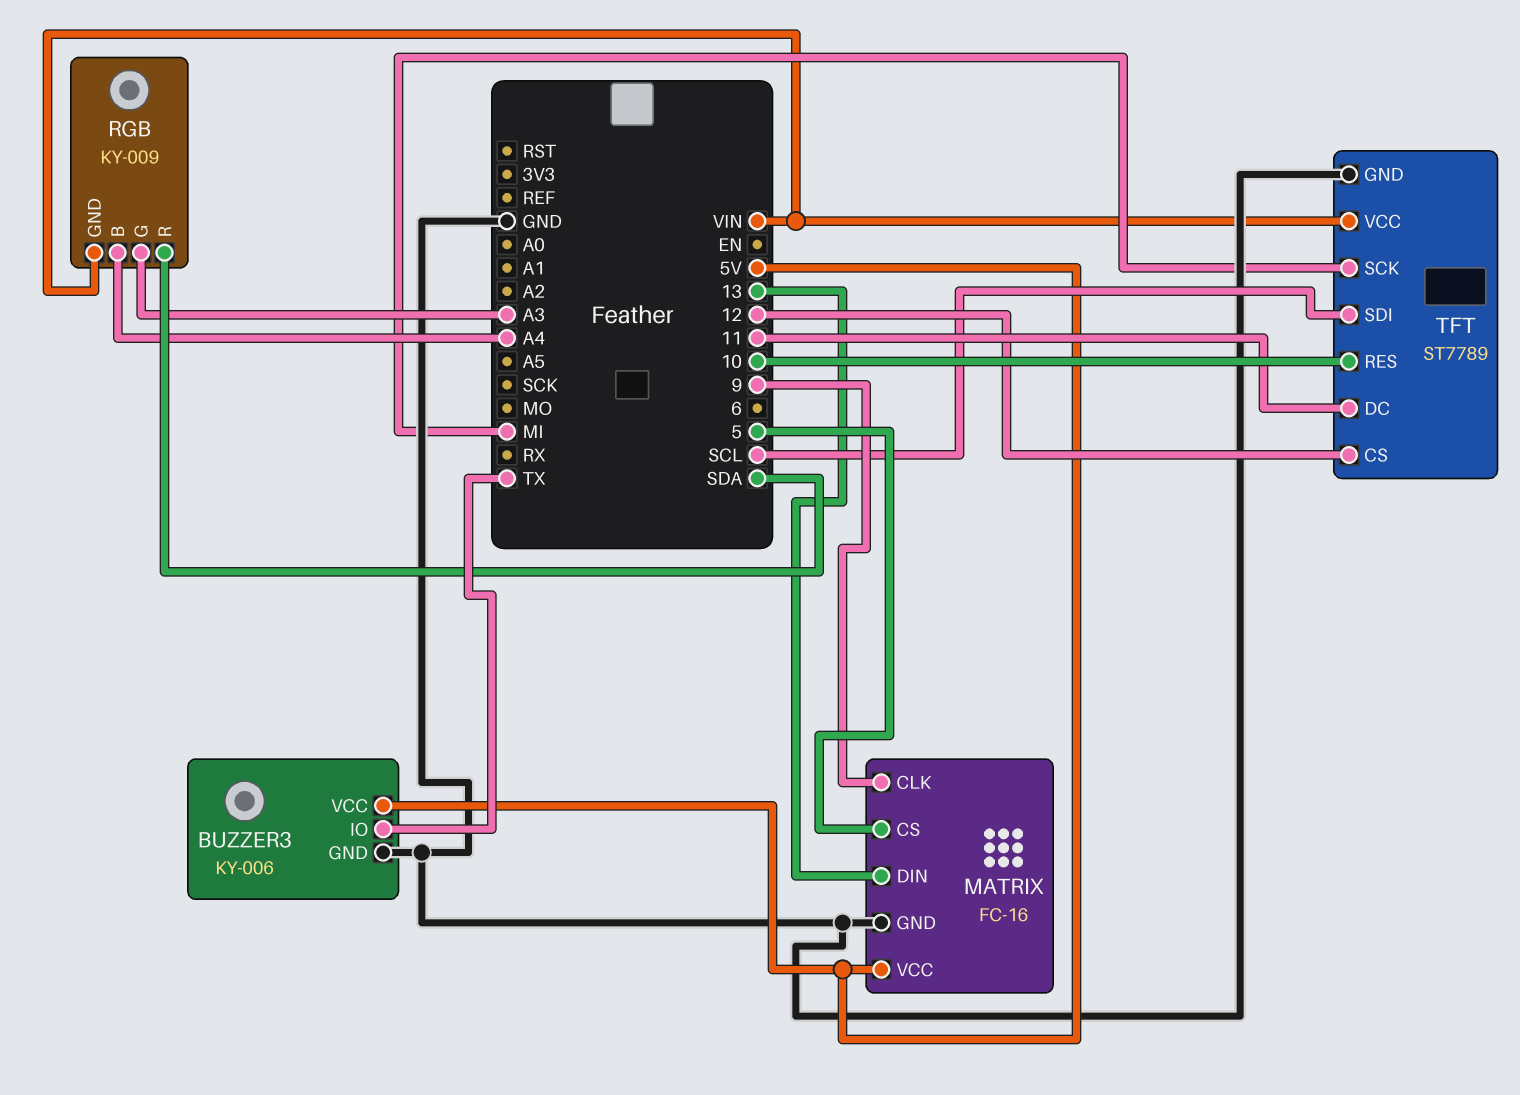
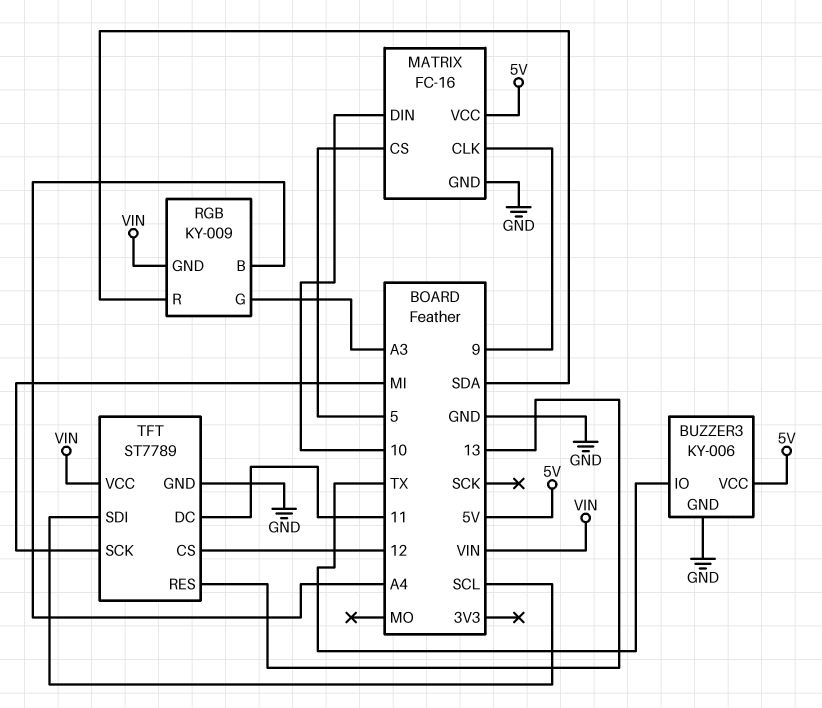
MATRIX pin DIN: 13 -> 10
TFT pin RES: 10 -> 13

